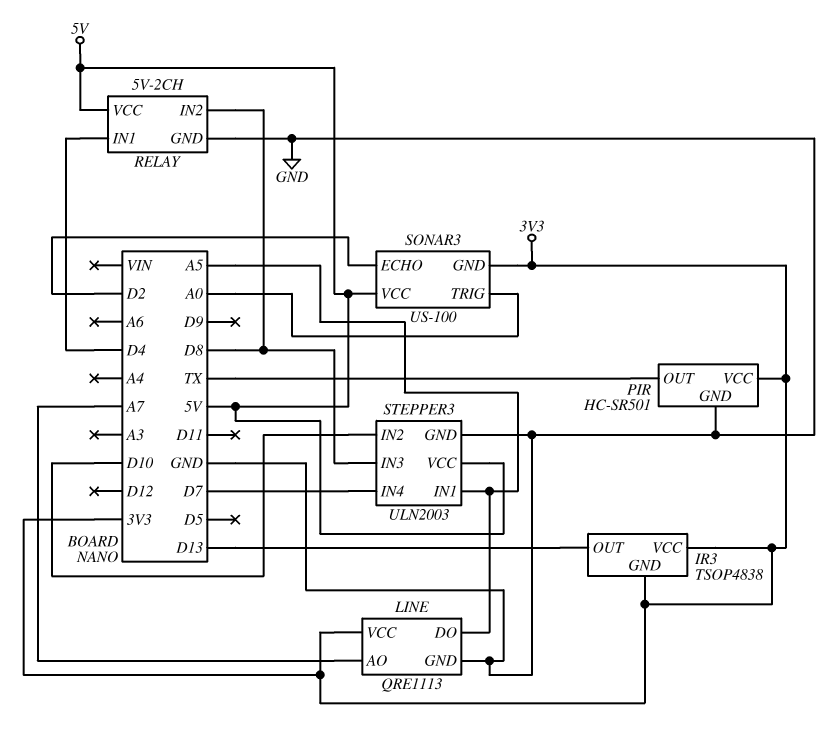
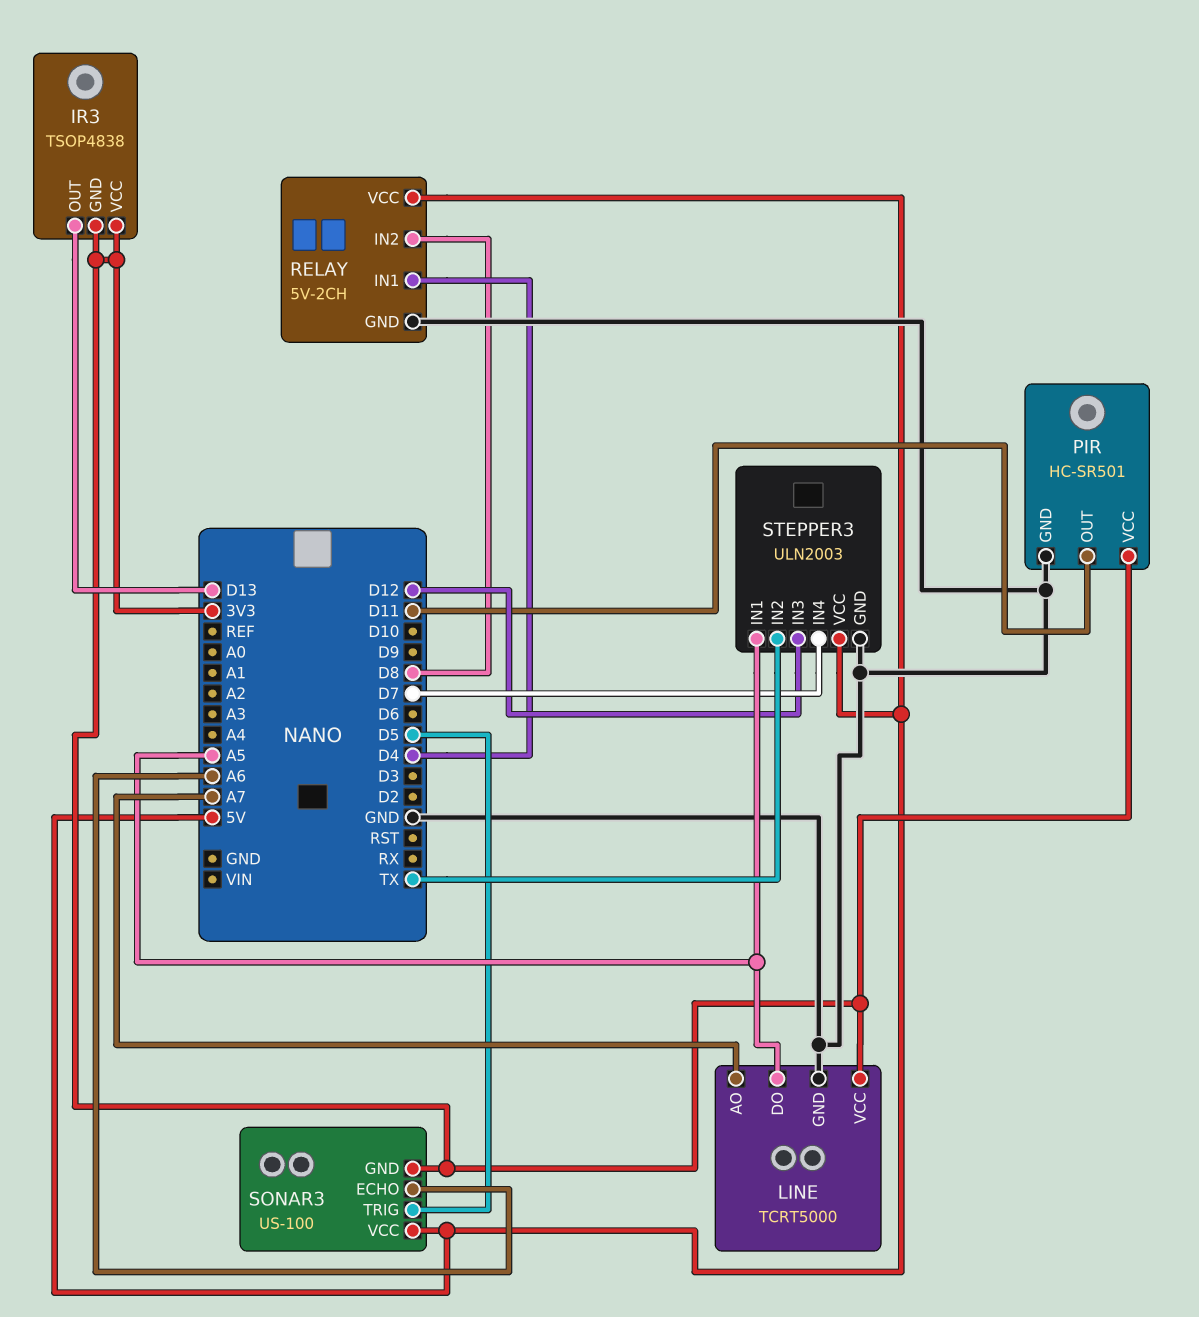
LINE: QRE1113 -> TCRT5000
PIR pin OUT: TX -> D11
SONAR3 pin ECHO: D2 -> A6
SONAR3 pin TRIG: A0 -> D5
STEPPER3 pin IN2: D10 -> TX
STEPPER3 pin IN3: D8 -> D12

